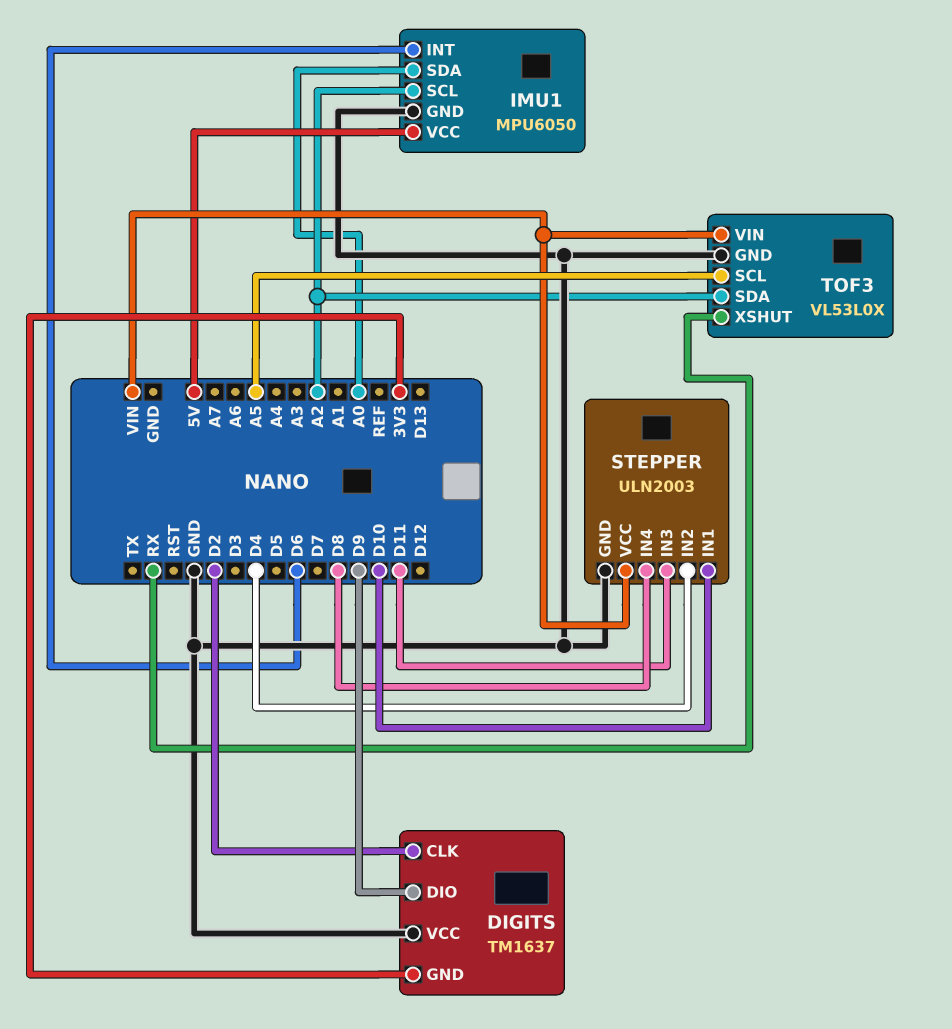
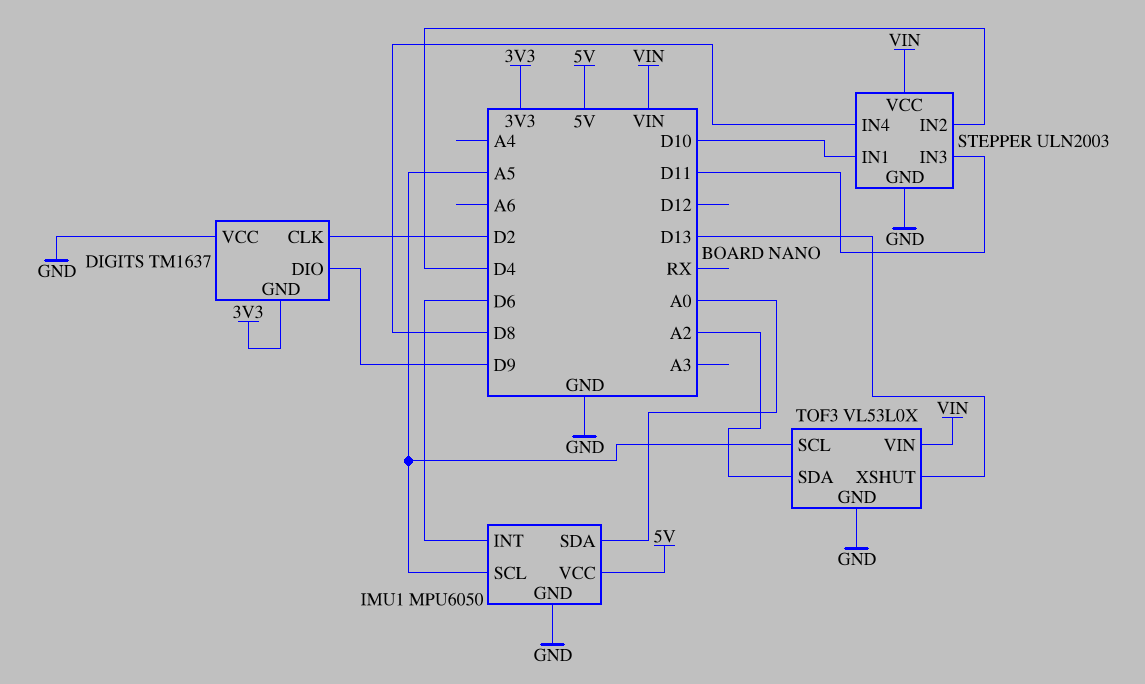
IMU1 pin SCL: A2 -> A5
TOF3 pin XSHUT: RX -> D13

